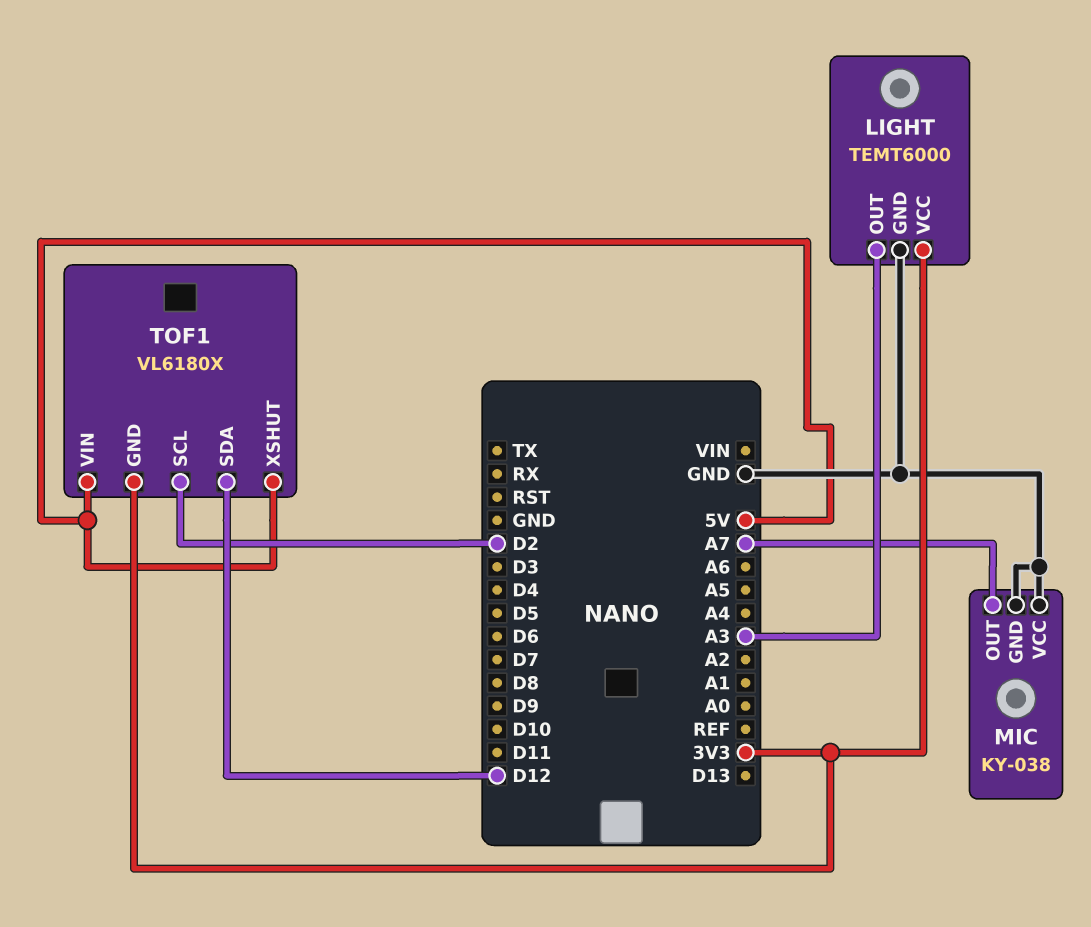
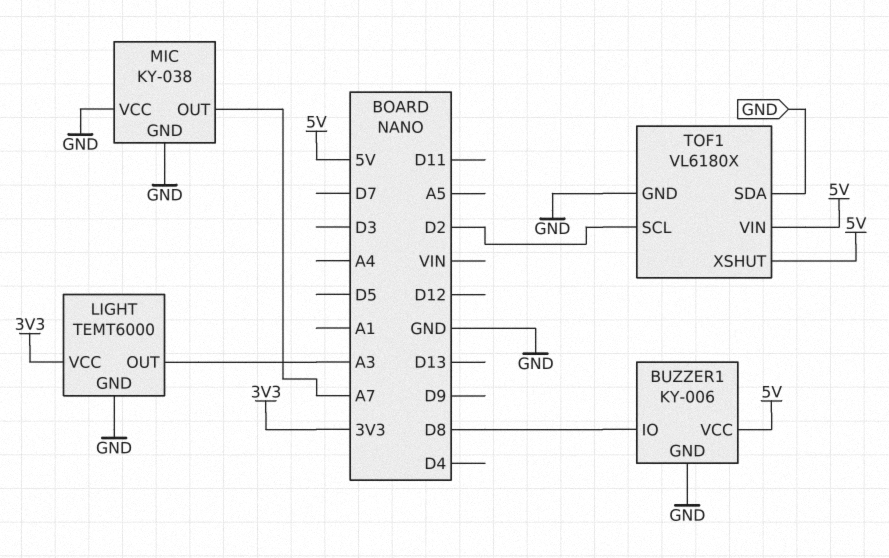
BUZZER1: none -> KY-006
BUZZER1 pin GND: none -> GND
BUZZER1 pin IO: none -> D8
BUZZER1 pin VCC: none -> 5V
TOF1 pin GND: 3V3 -> GND
TOF1 pin SDA: D12 -> GND

